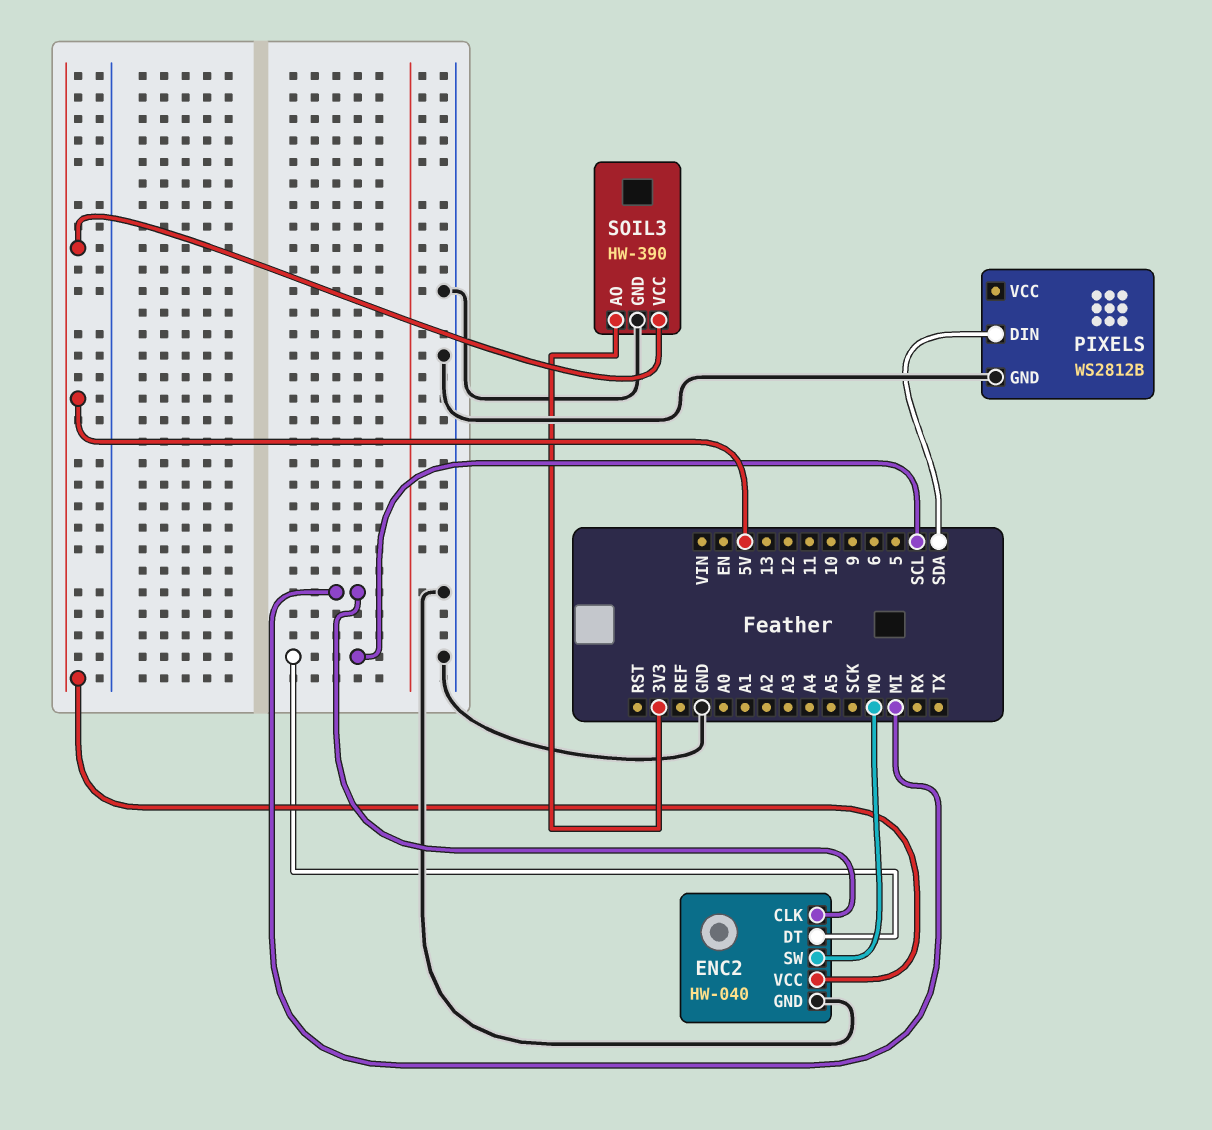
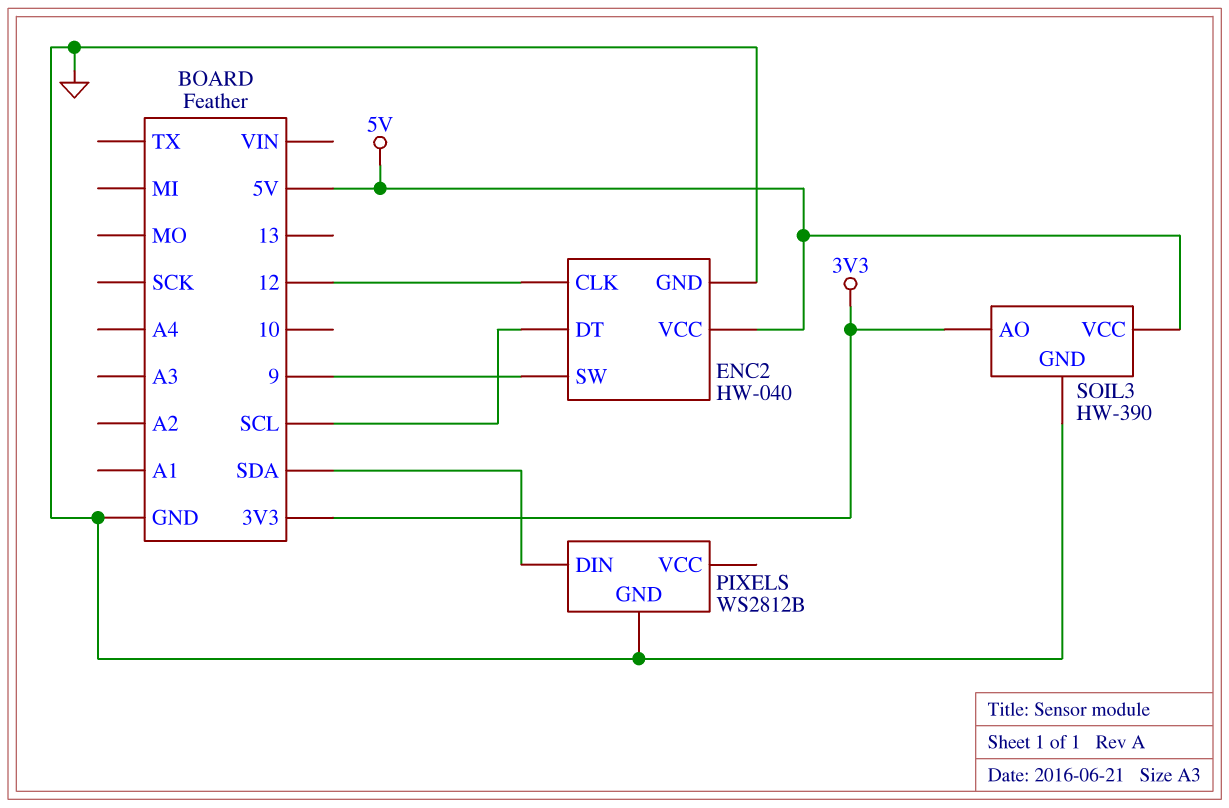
ENC2 pin CLK: MI -> 12
ENC2 pin SW: MO -> 9

